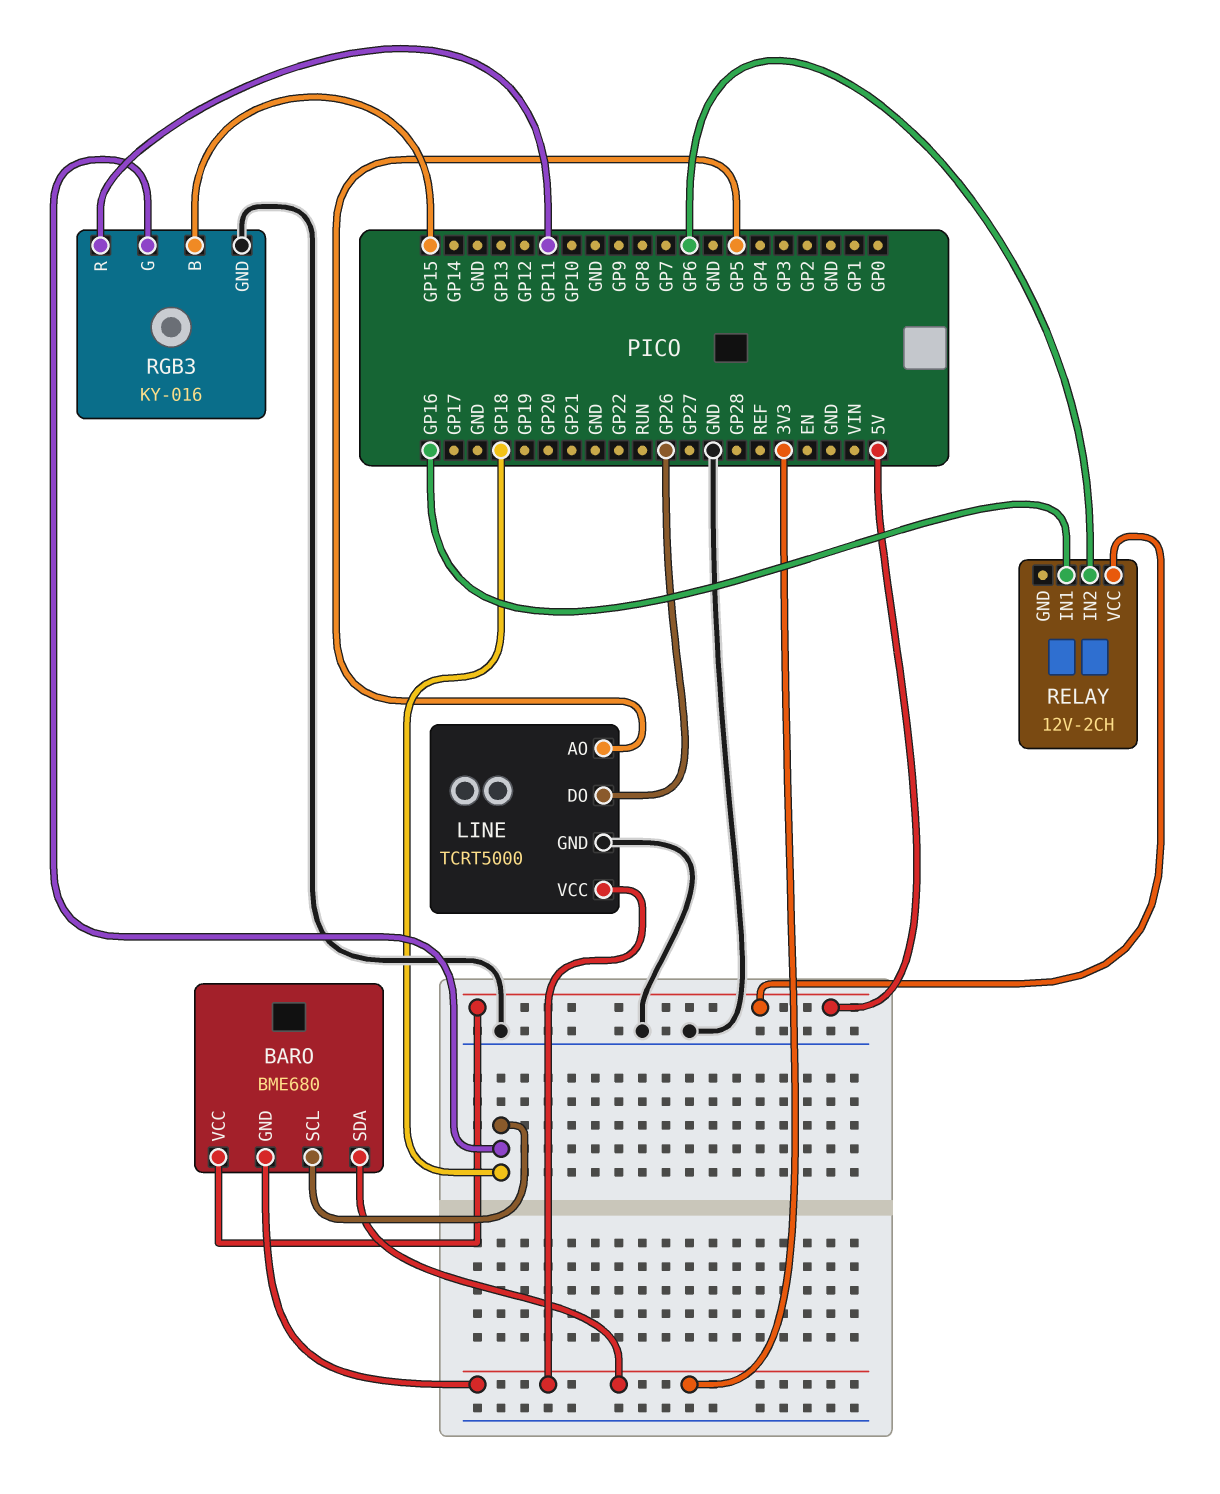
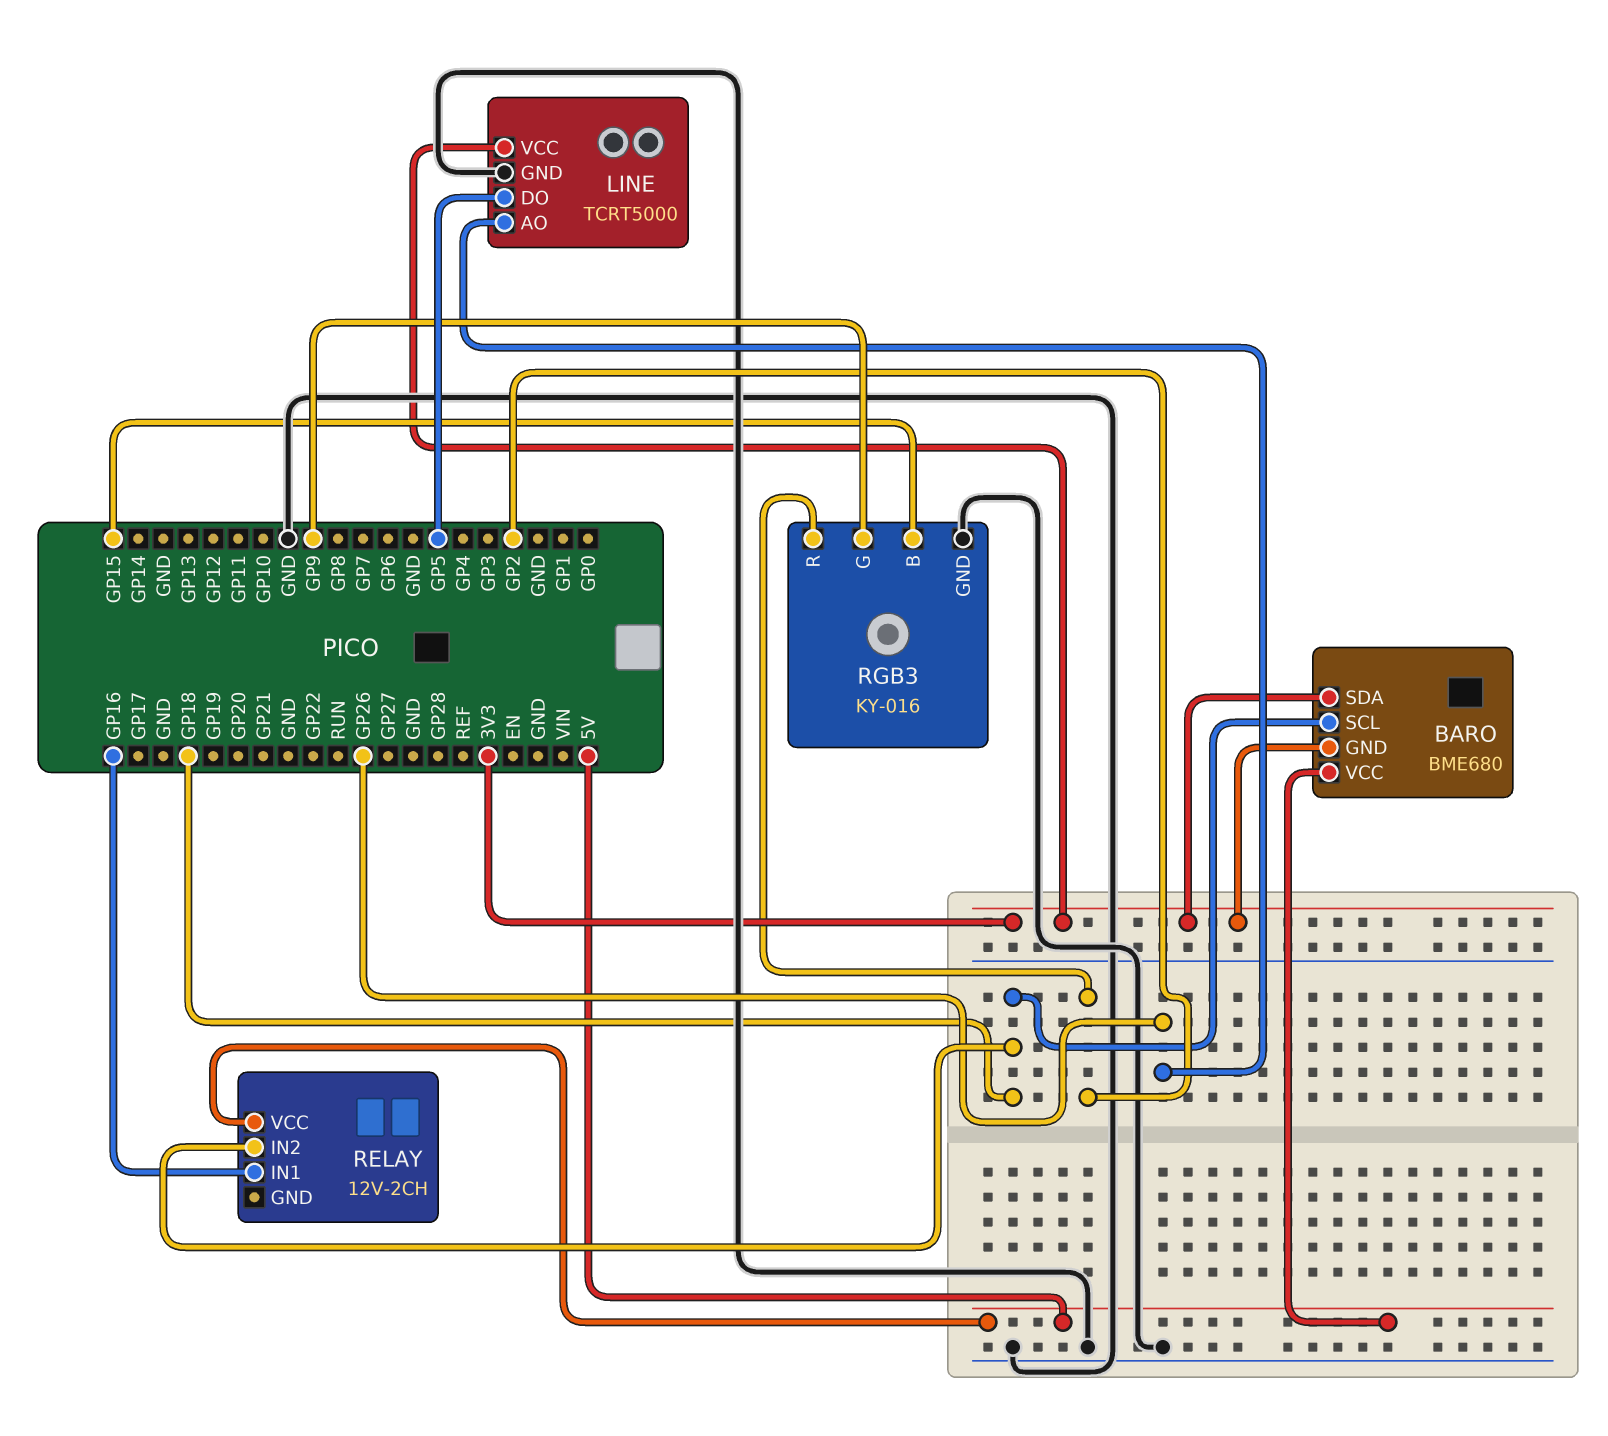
LINE pin AO: GP5 -> GP26
LINE pin DO: GP26 -> GP5
RELAY pin IN2: GP6 -> GP18
RGB3 pin G: GP18 -> GP9
RGB3 pin R: GP11 -> GP2

